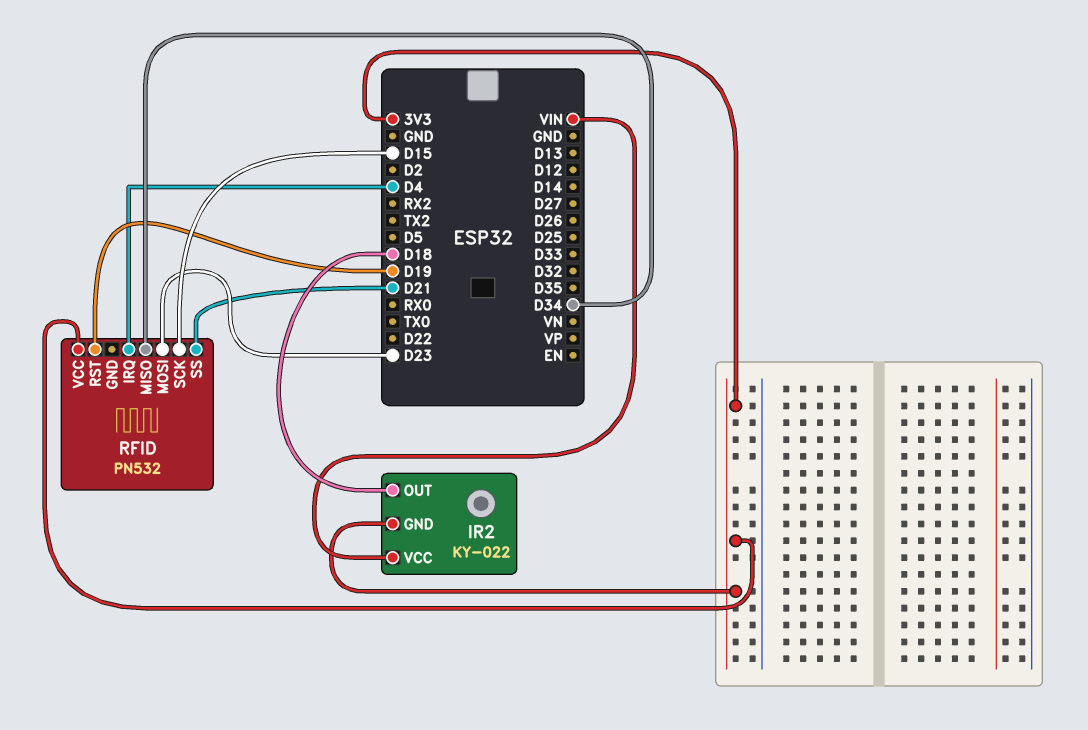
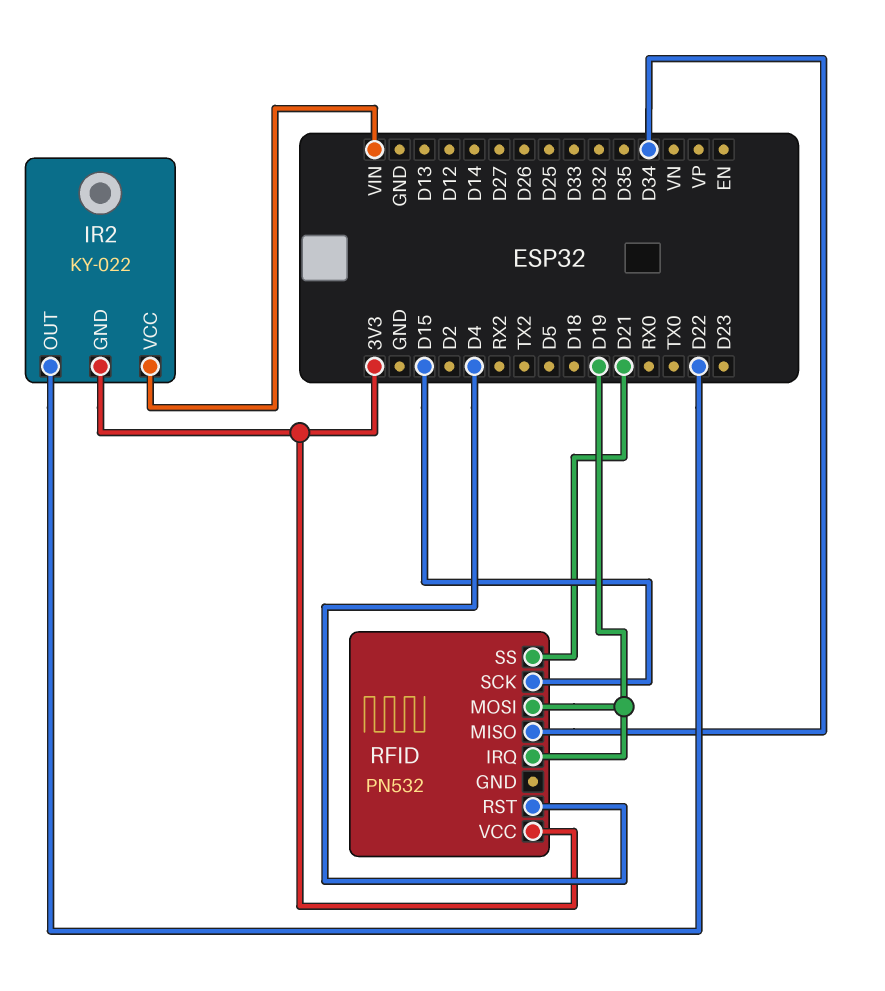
IR2 pin OUT: D18 -> D22
RFID pin IRQ: D4 -> D19
RFID pin MOSI: D23 -> D19
RFID pin RST: D19 -> D4

